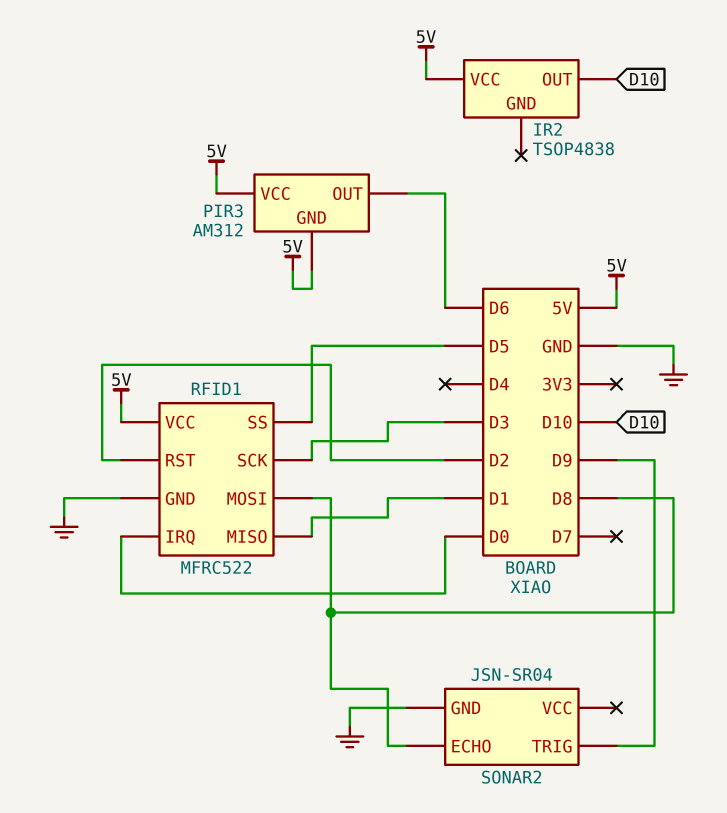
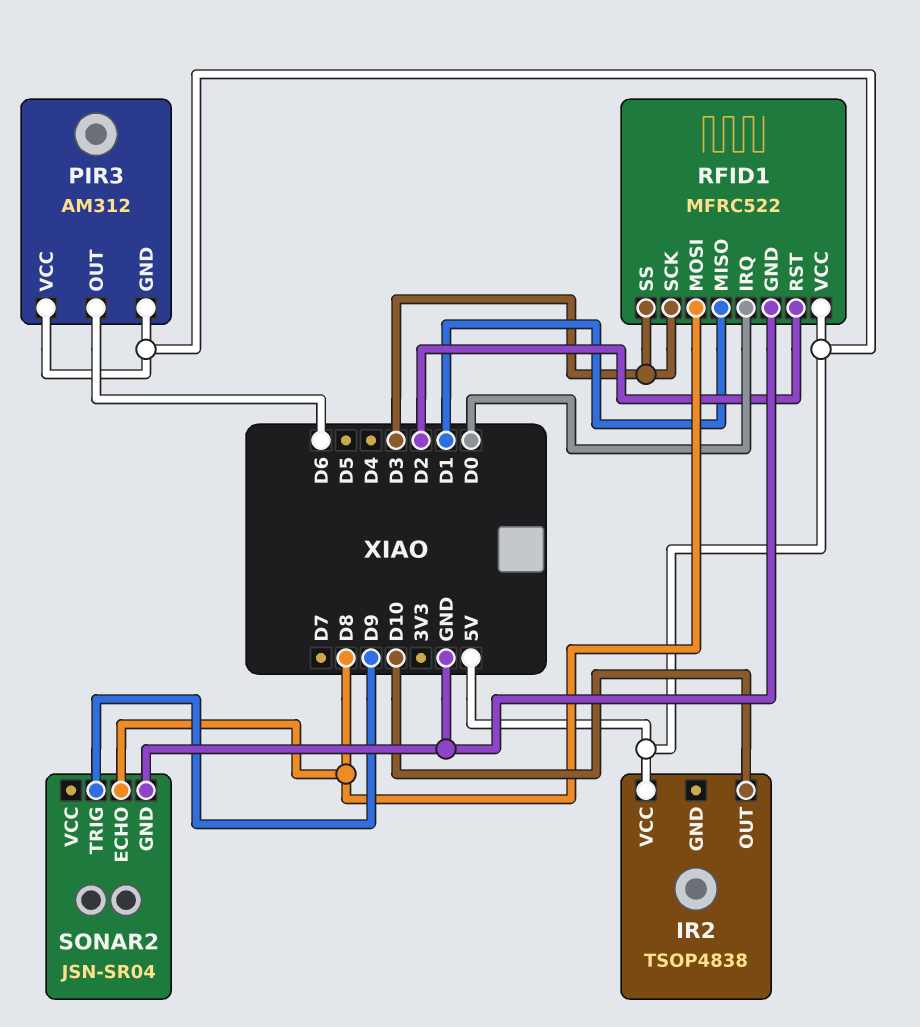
RFID1 pin SS: D5 -> D3

